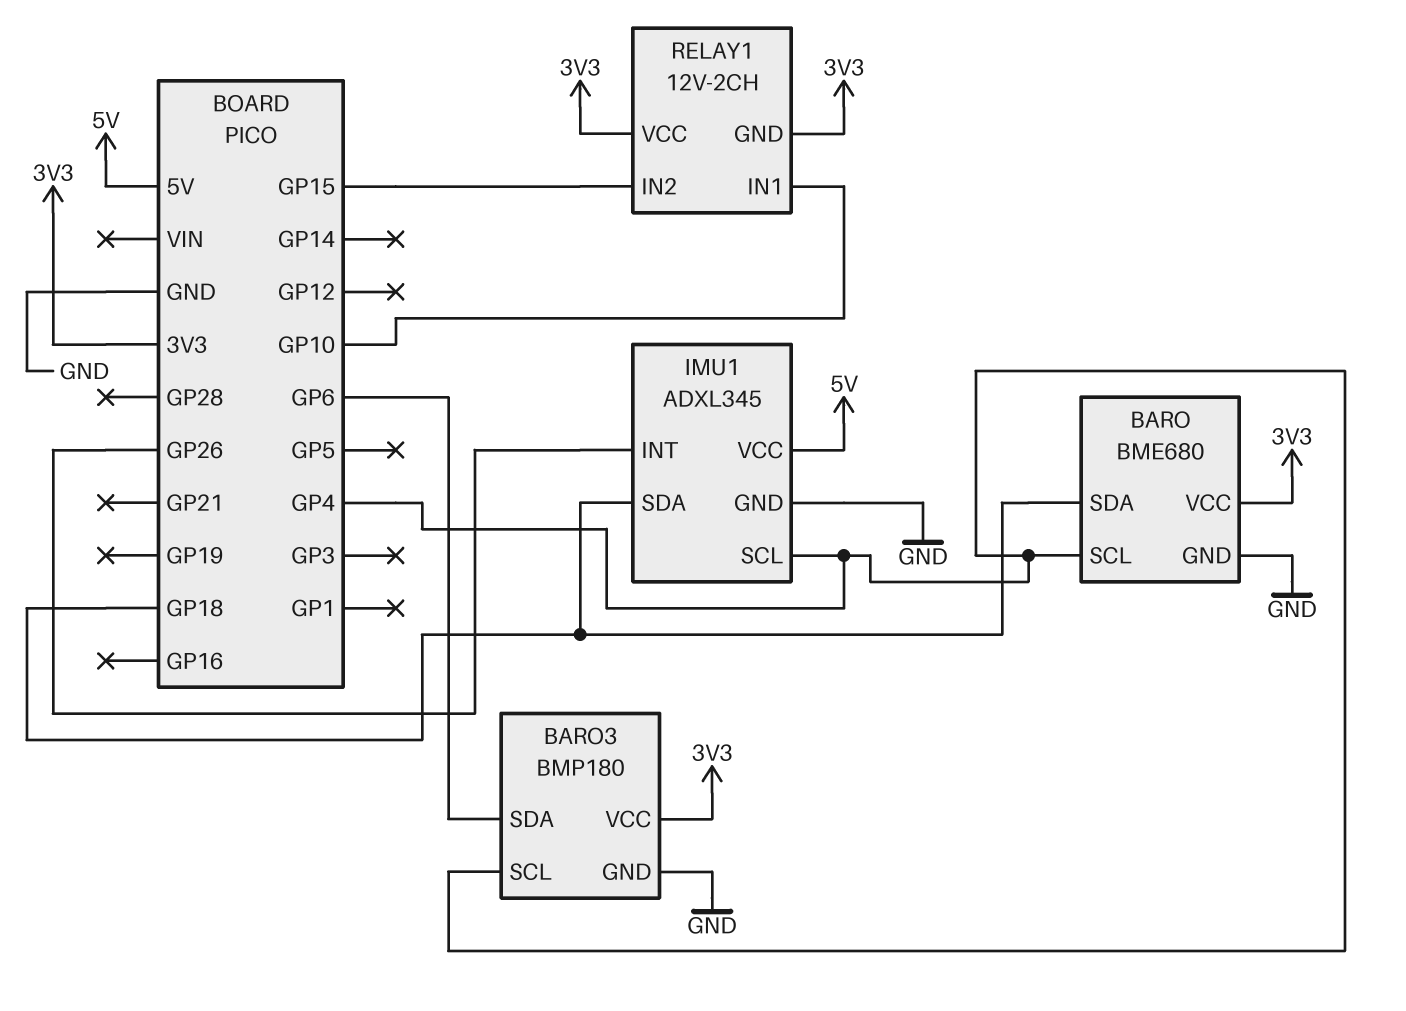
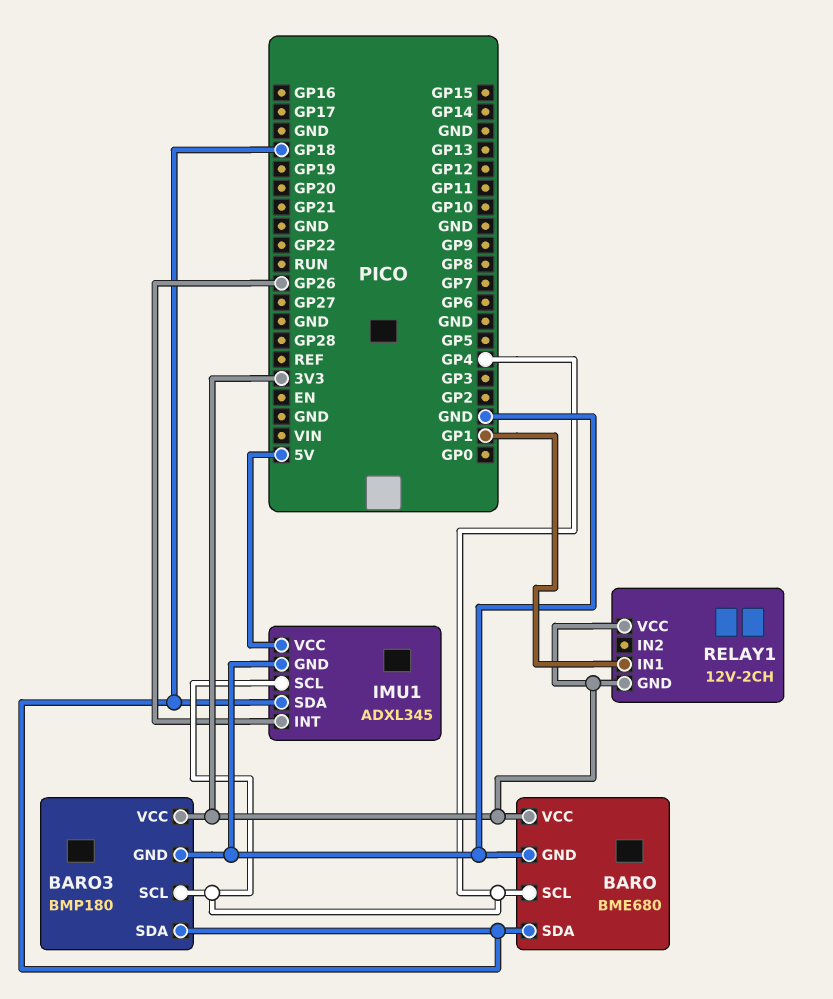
BARO3 pin SDA: GP6 -> GP18
RELAY1 pin IN1: GP10 -> GP1
RELAY1 pin IN2: GP15 -> none

